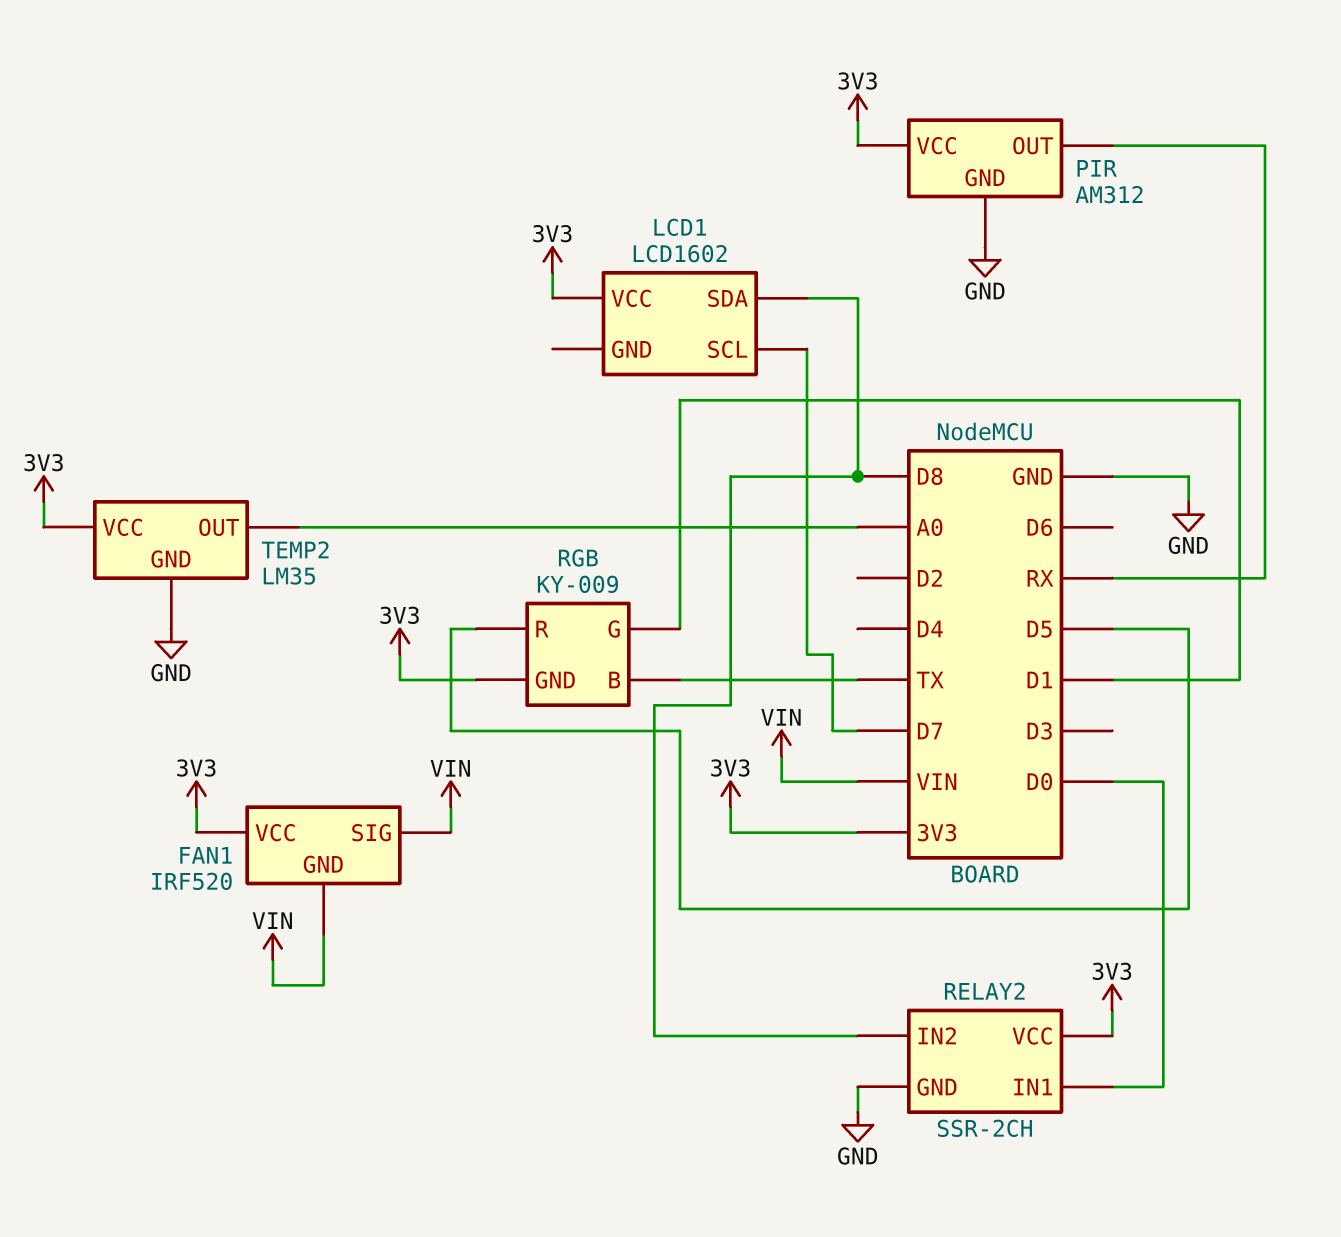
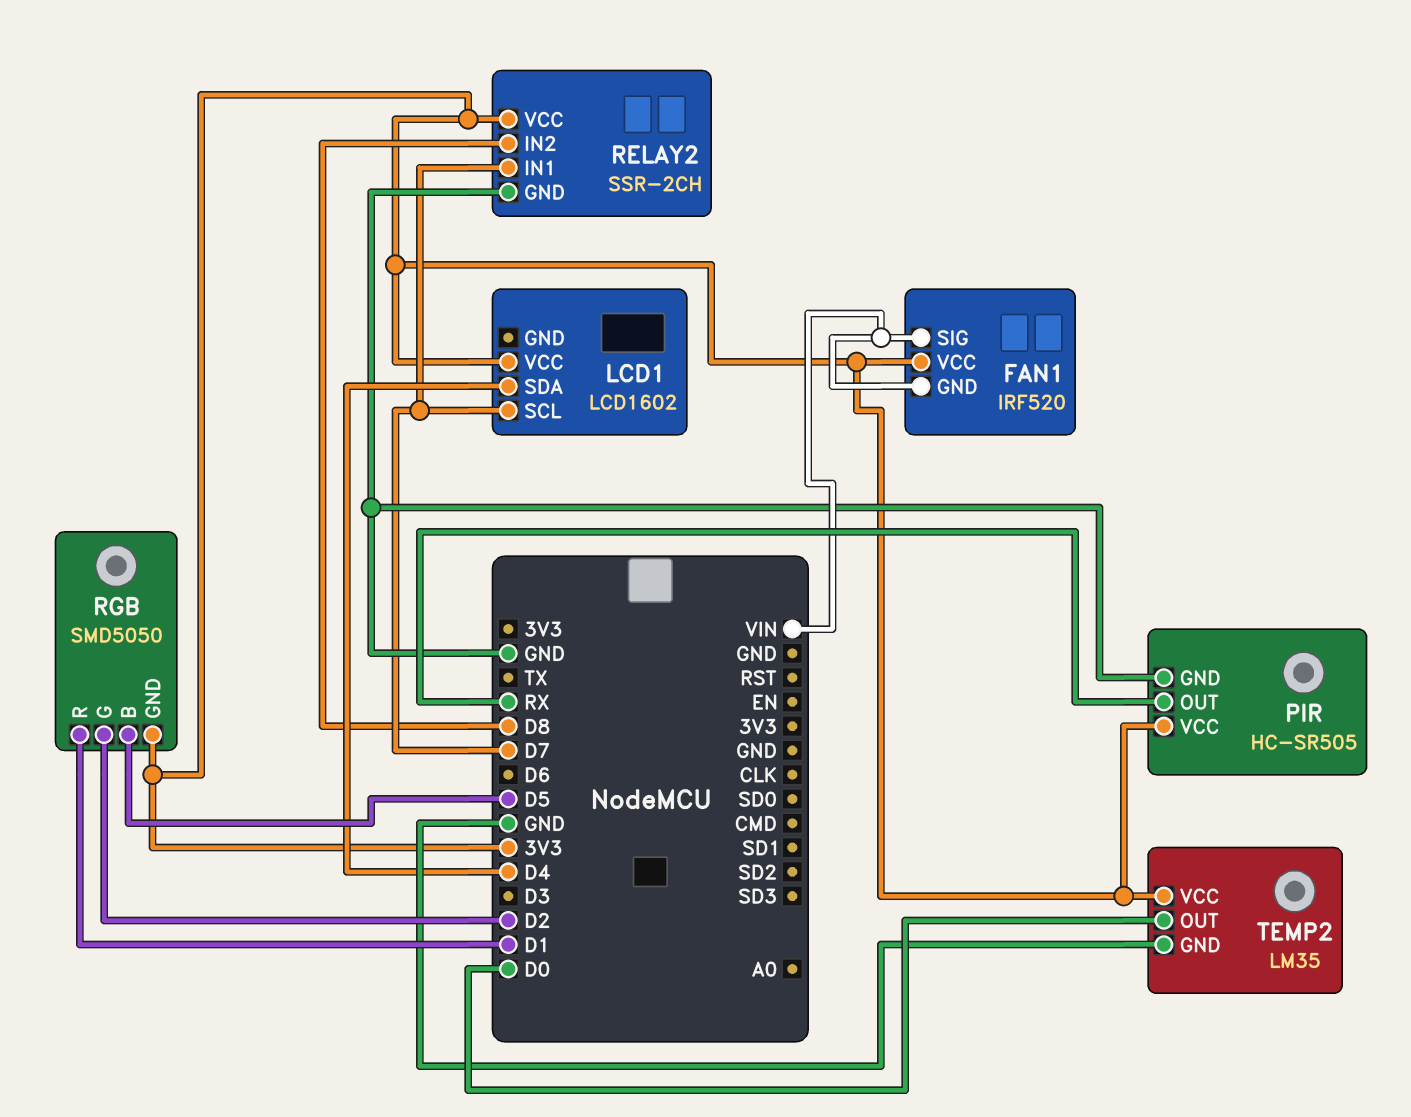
LCD1 pin SDA: D8 -> D4
PIR: AM312 -> HC-SR505
RELAY2 pin IN1: D0 -> D7
RGB: KY-009 -> SMD5050
RGB pin B: TX -> D5
RGB pin G: D1 -> D2
RGB pin R: D5 -> D1
TEMP2 pin OUT: A0 -> D0

